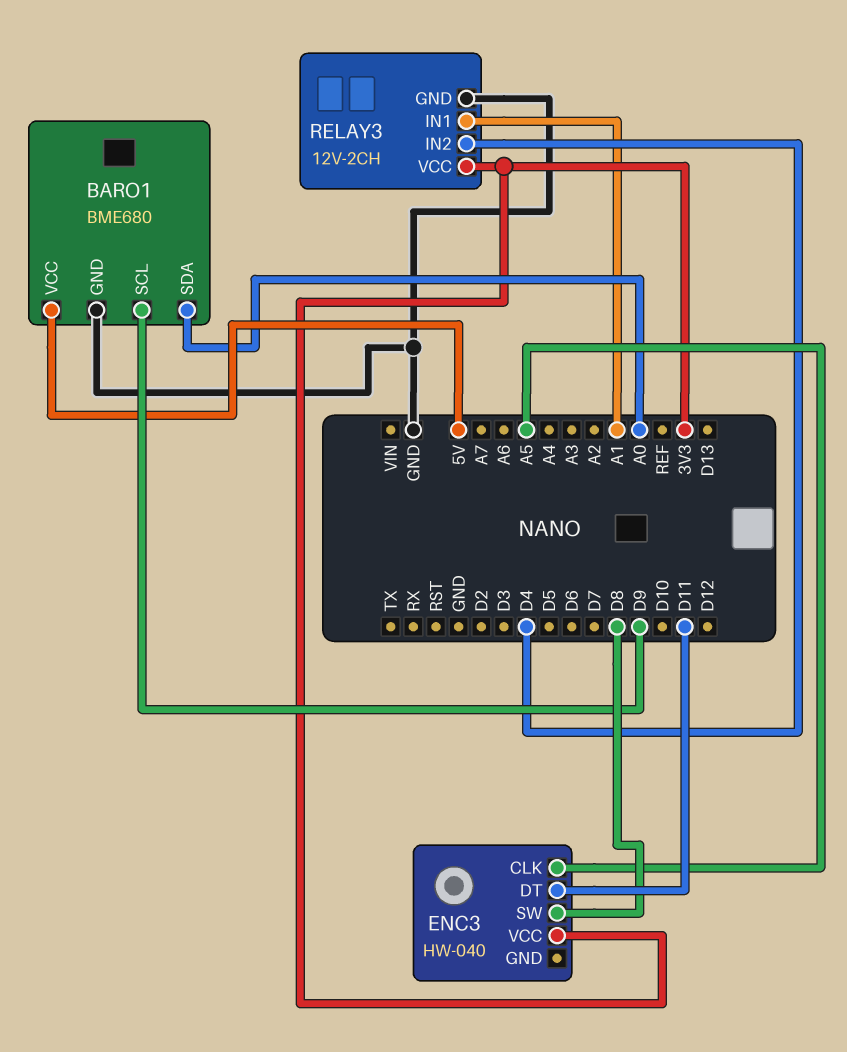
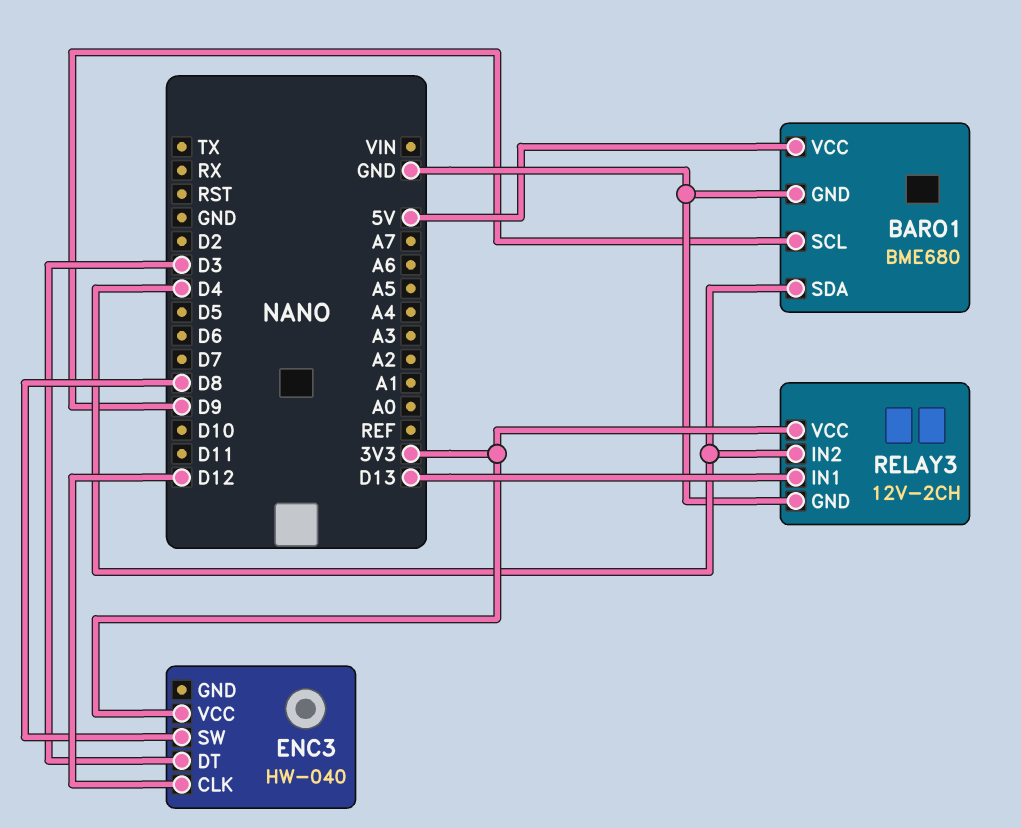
BARO1 pin SDA: A0 -> D4
ENC3 pin CLK: A5 -> D12
ENC3 pin DT: D11 -> D3
RELAY3 pin IN1: A1 -> D13

